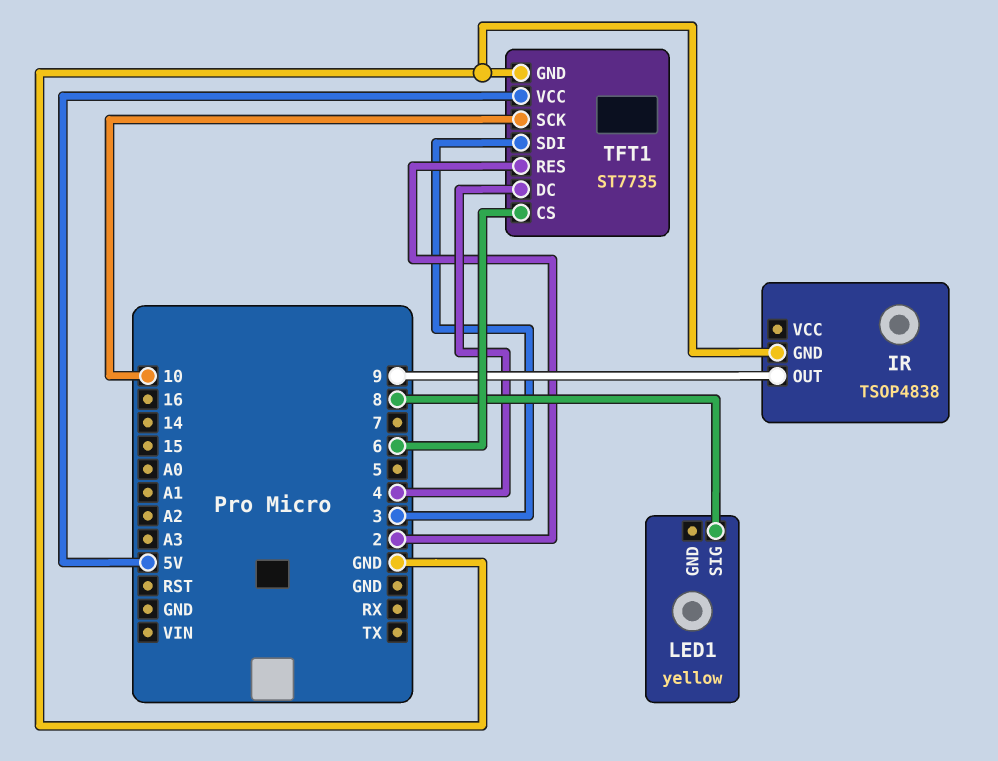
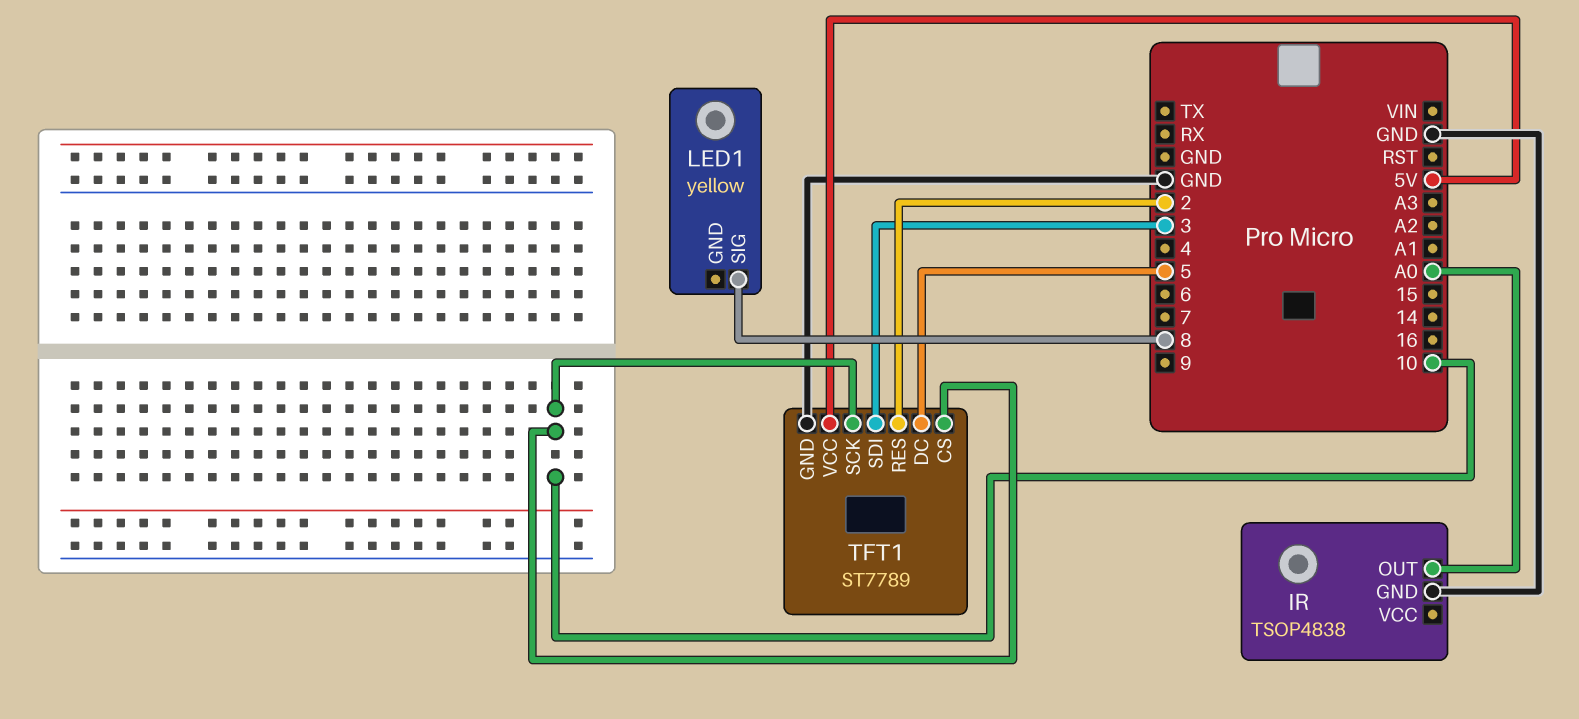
IR pin OUT: 9 -> A0
TFT1: ST7735 -> ST7789
TFT1 pin CS: 6 -> 10
TFT1 pin DC: 4 -> 5

